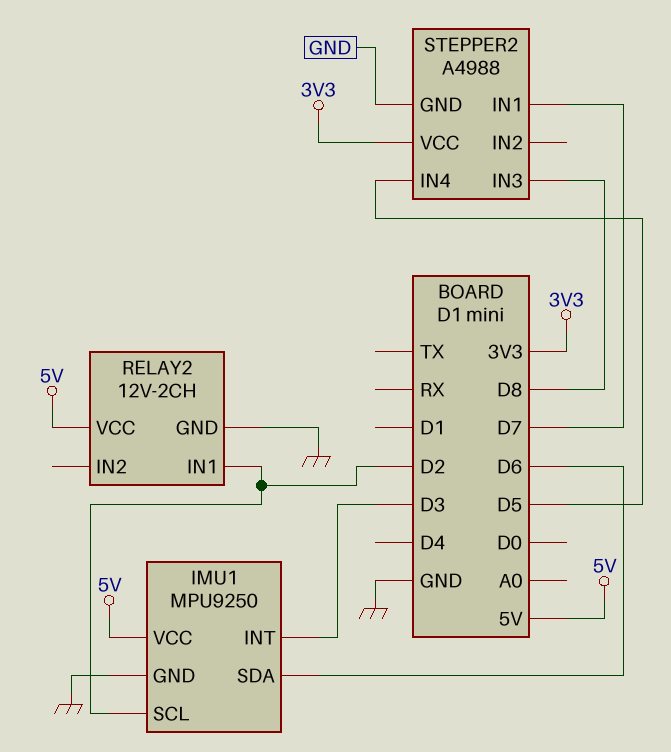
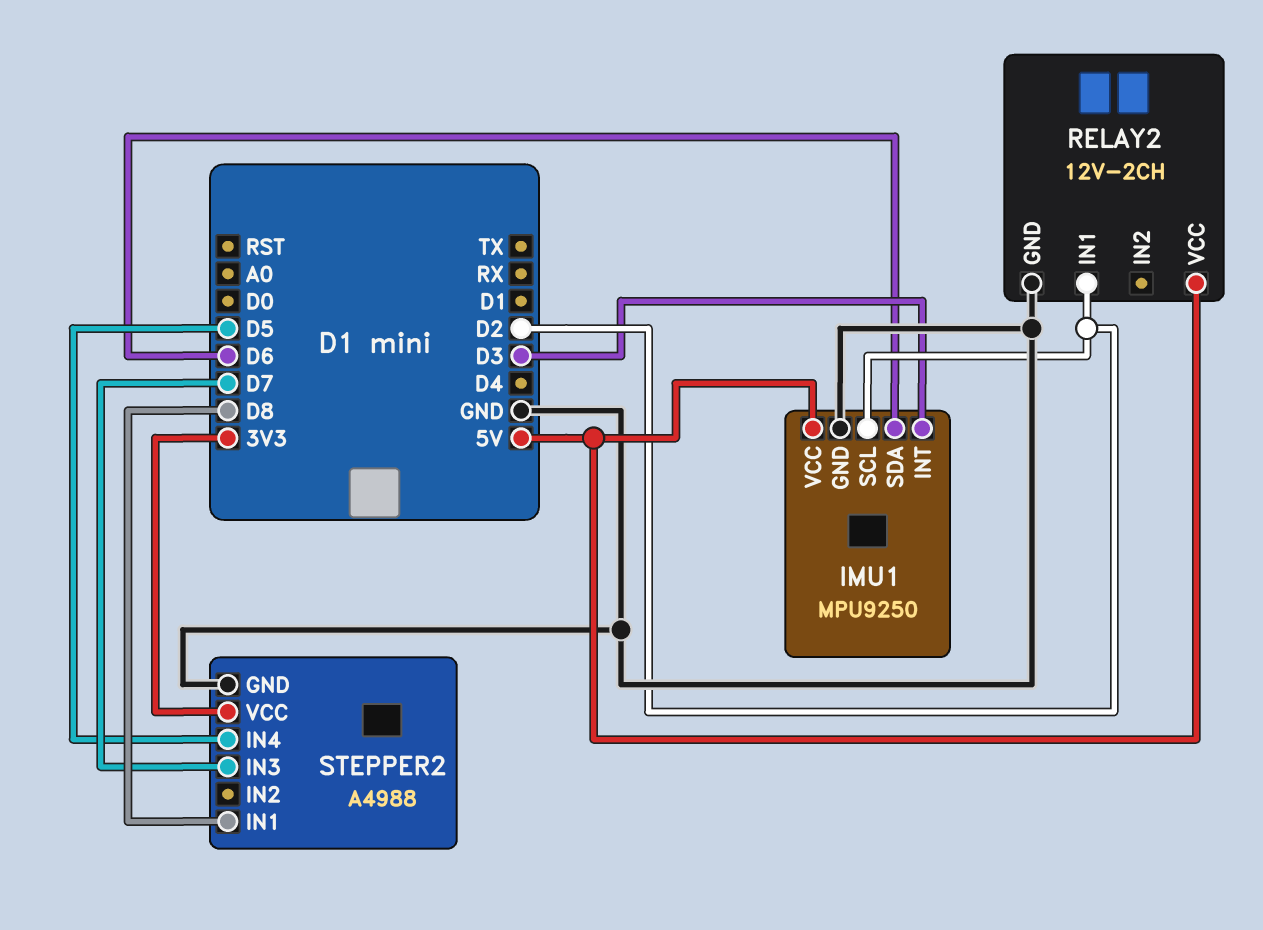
STEPPER2 pin IN1: D7 -> D8
STEPPER2 pin IN3: D8 -> D7

